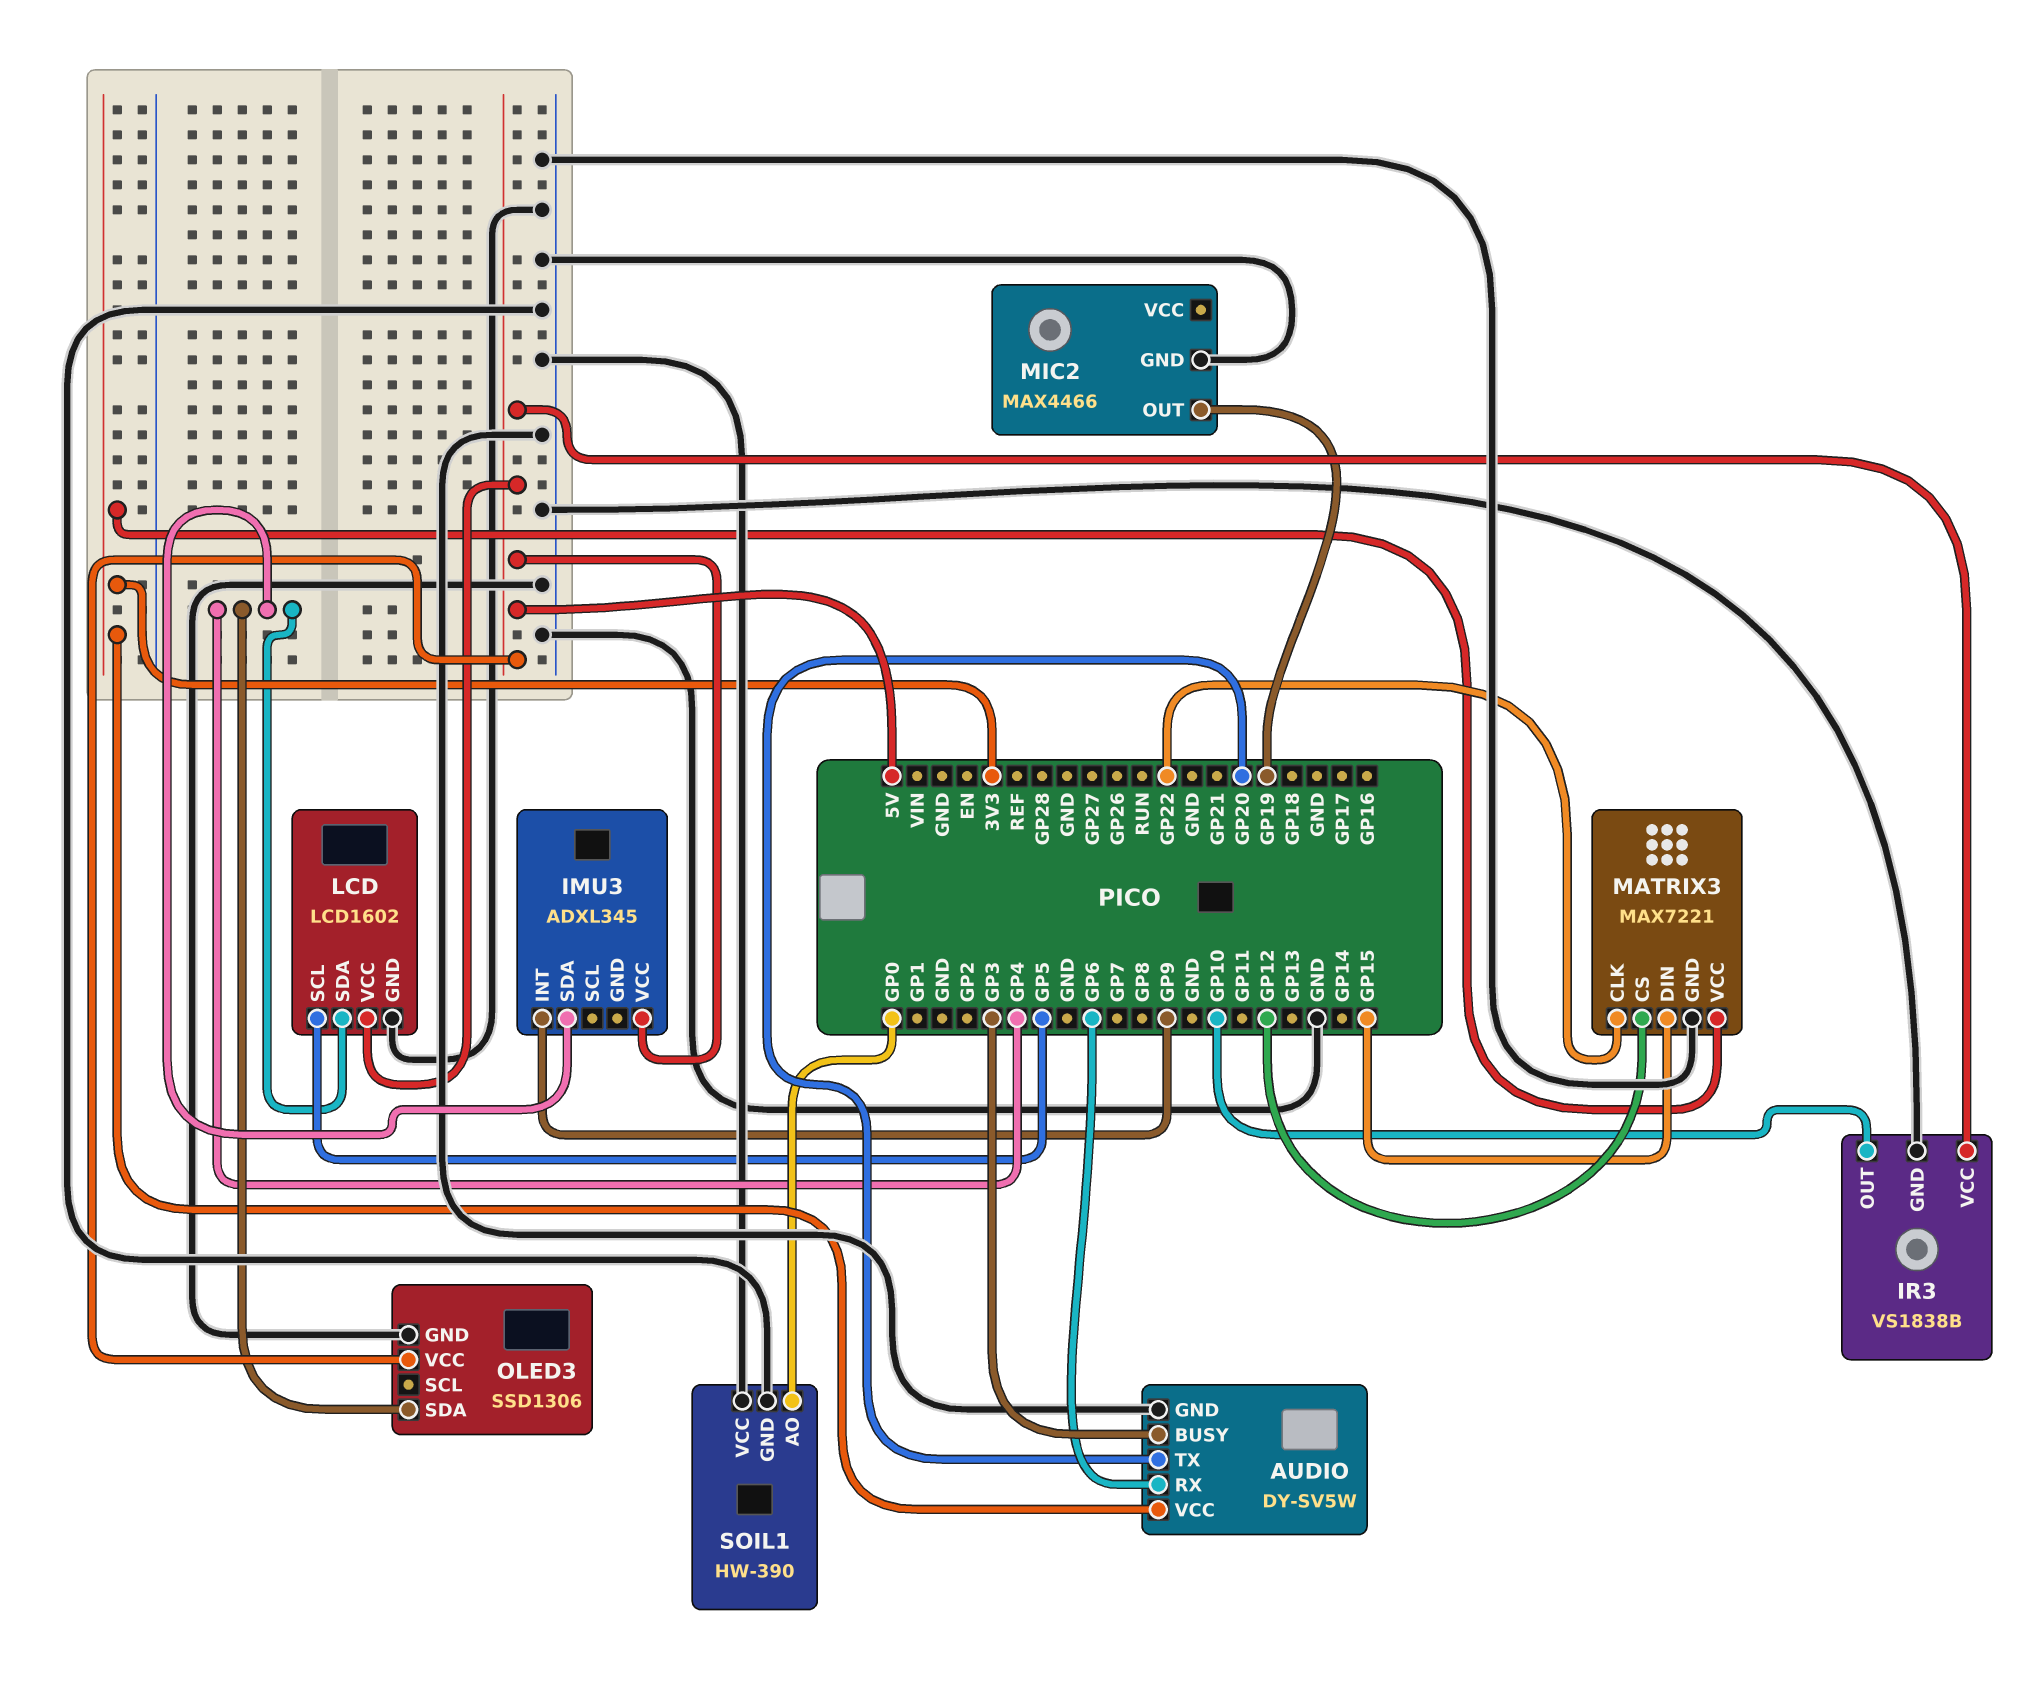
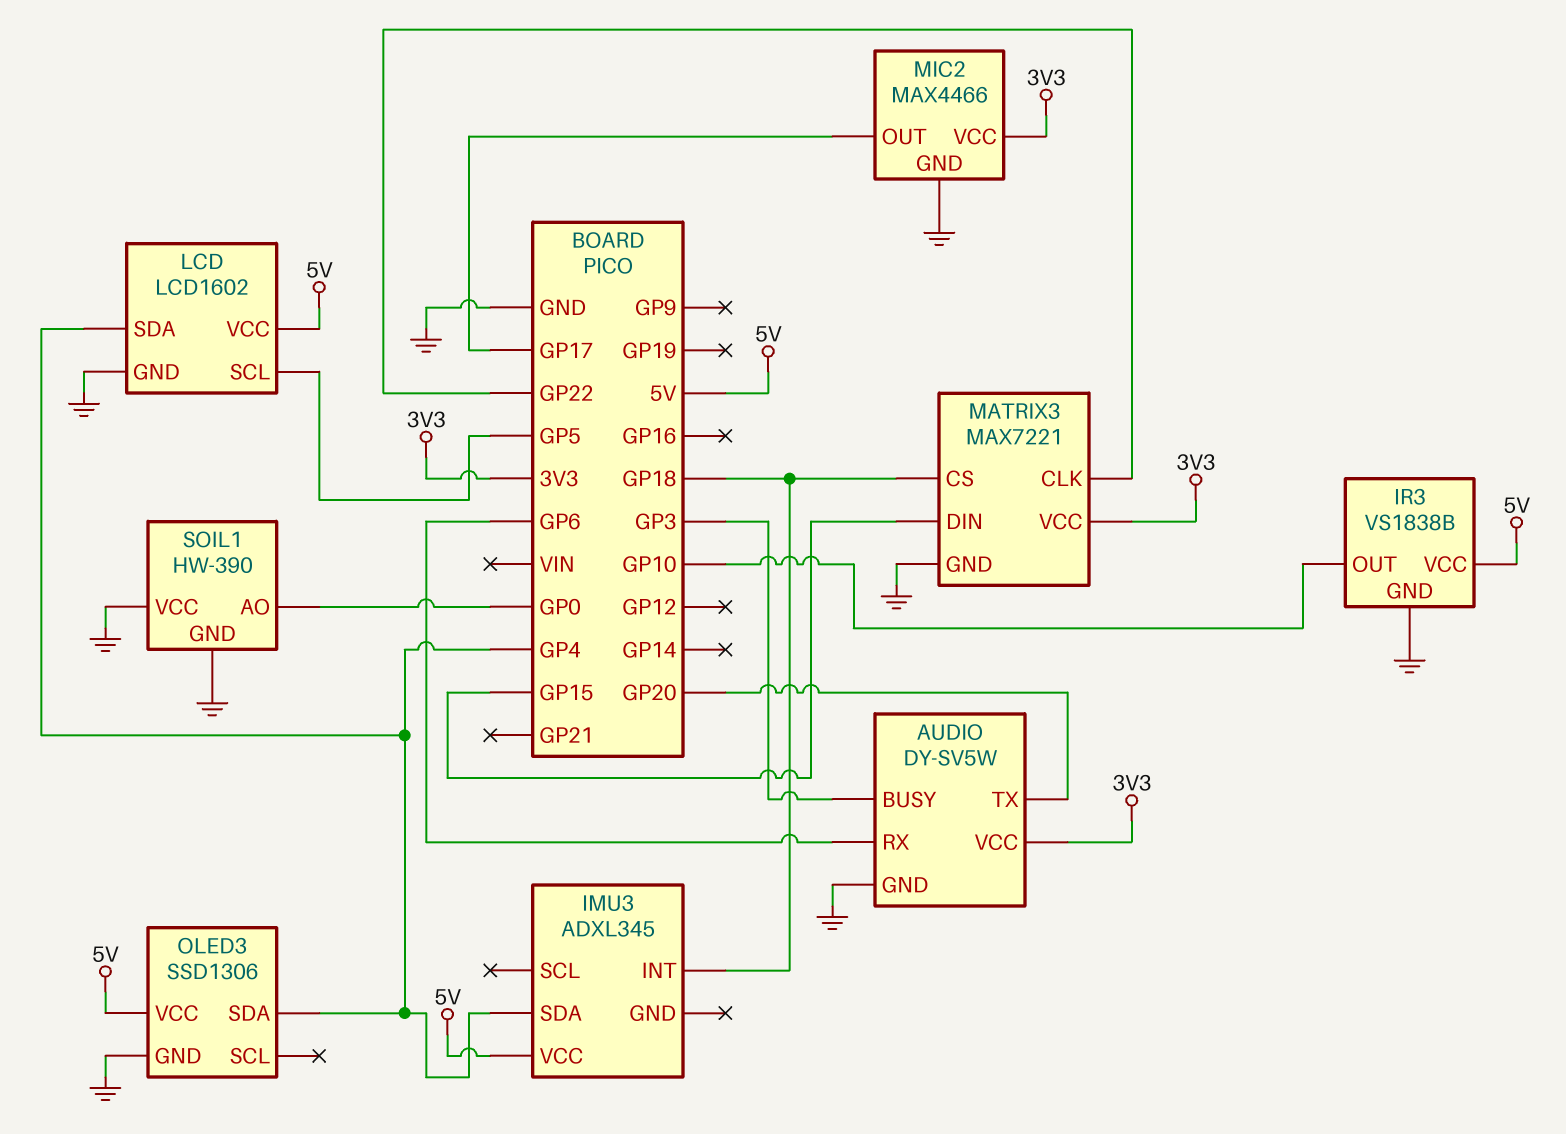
IMU3 pin INT: GP9 -> GP18
MATRIX3 pin CS: GP12 -> GP18
MIC2 pin OUT: GP19 -> GP17
MIC2 pin VCC: none -> 3V3

